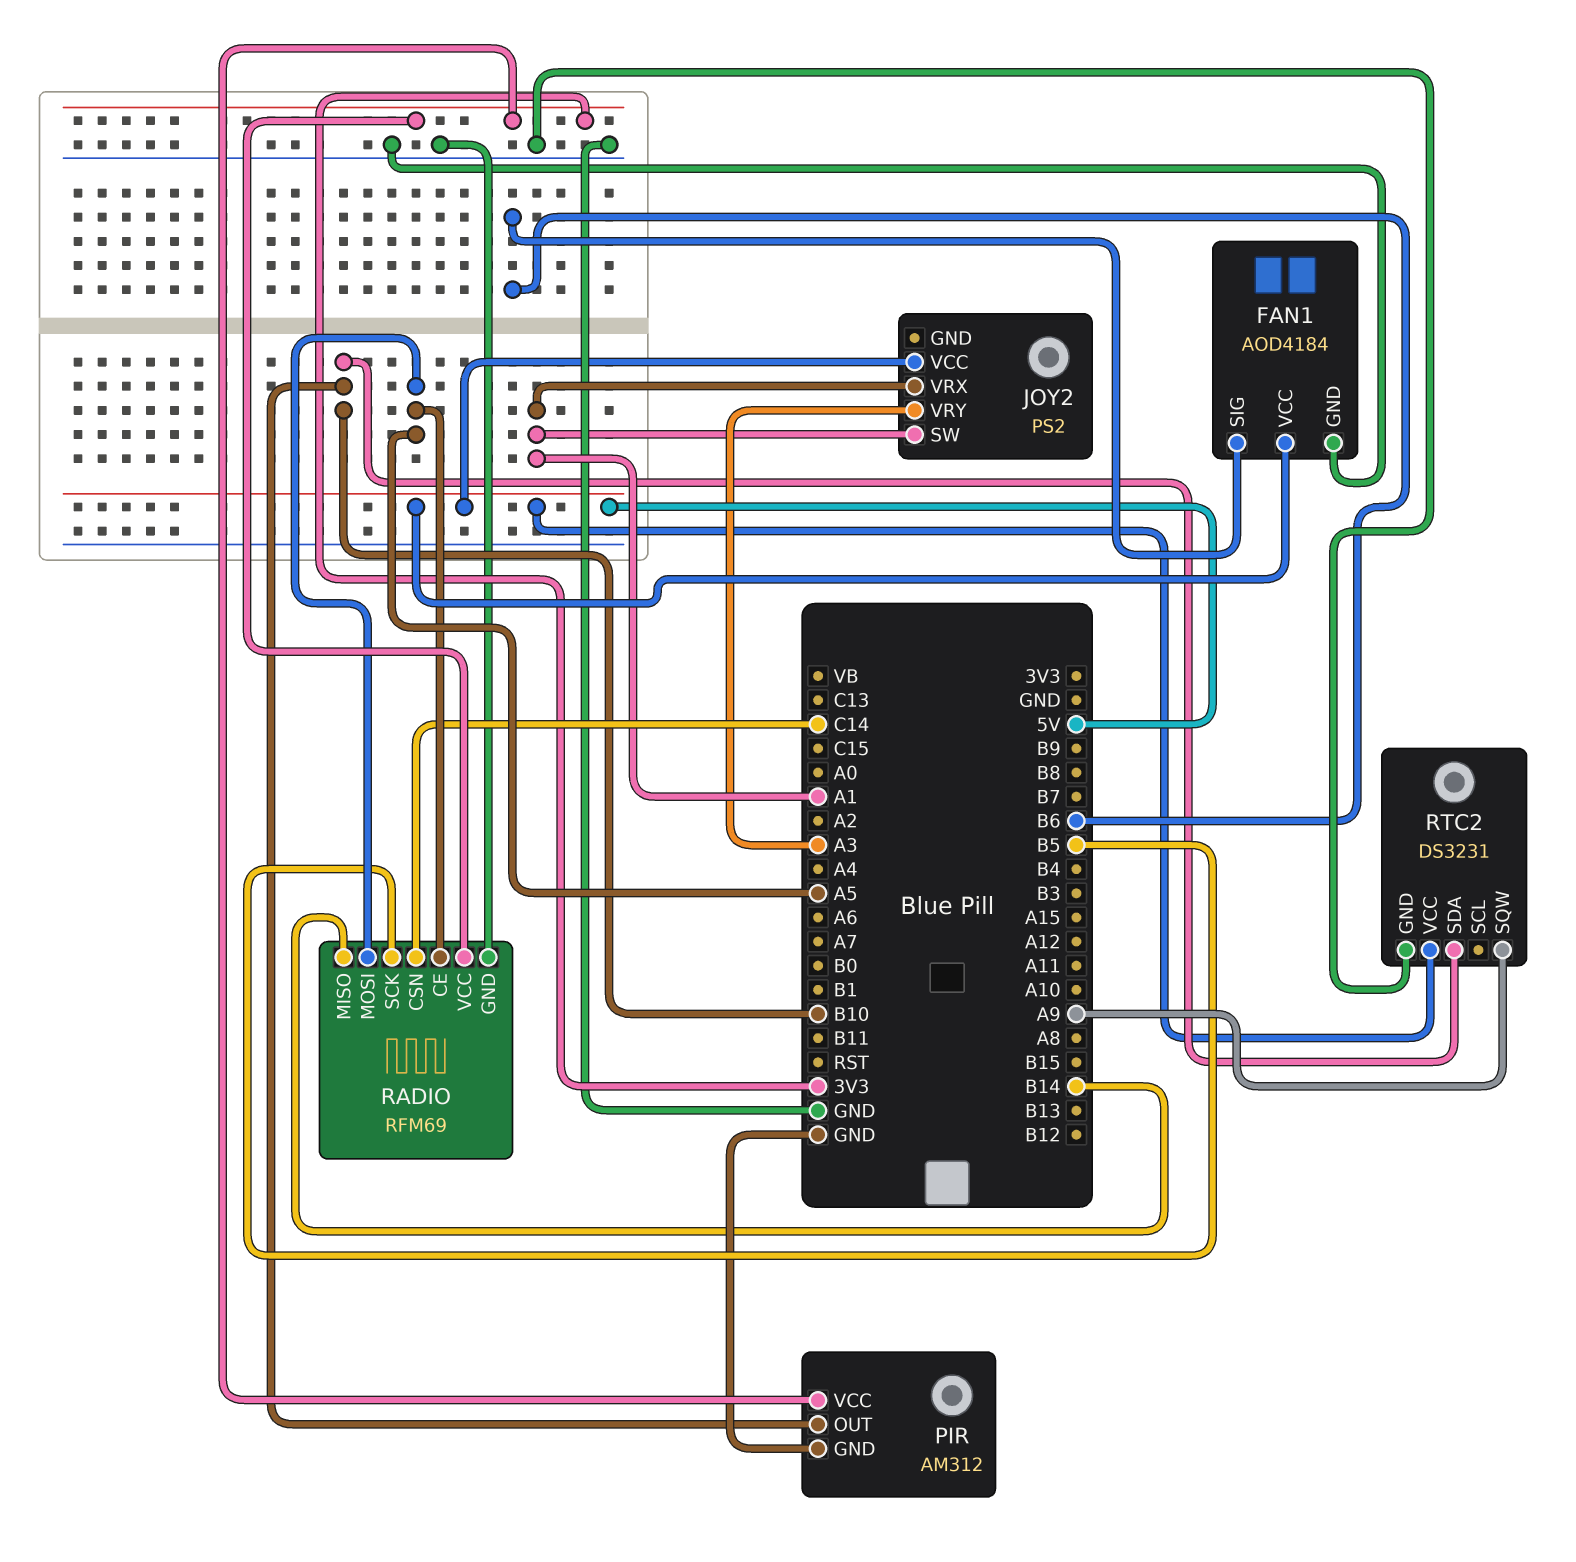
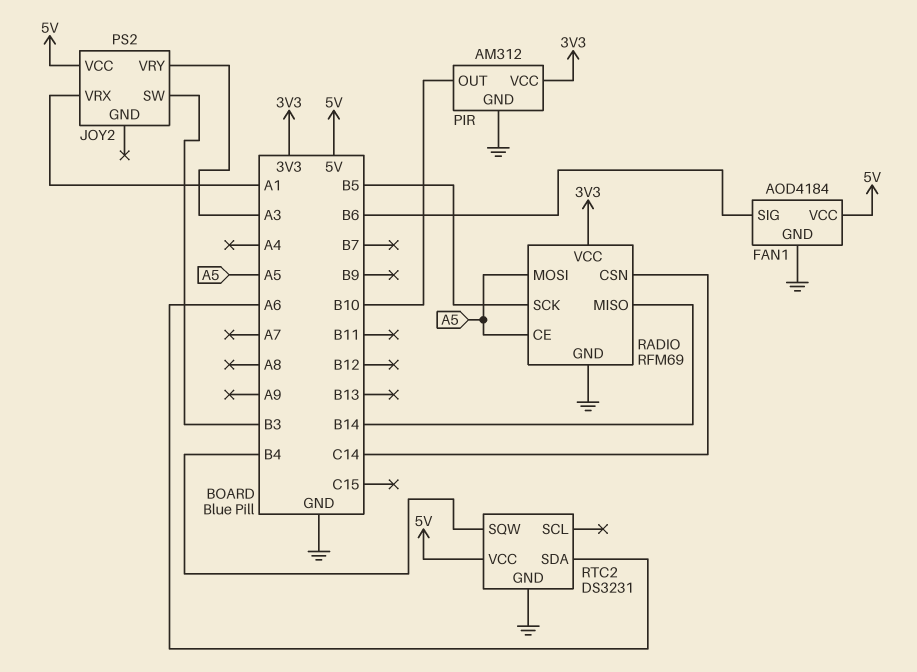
JOY2 pin SW: A1 -> B3
RTC2 pin SDA: B10 -> A6
RTC2 pin SQW: A9 -> B4

